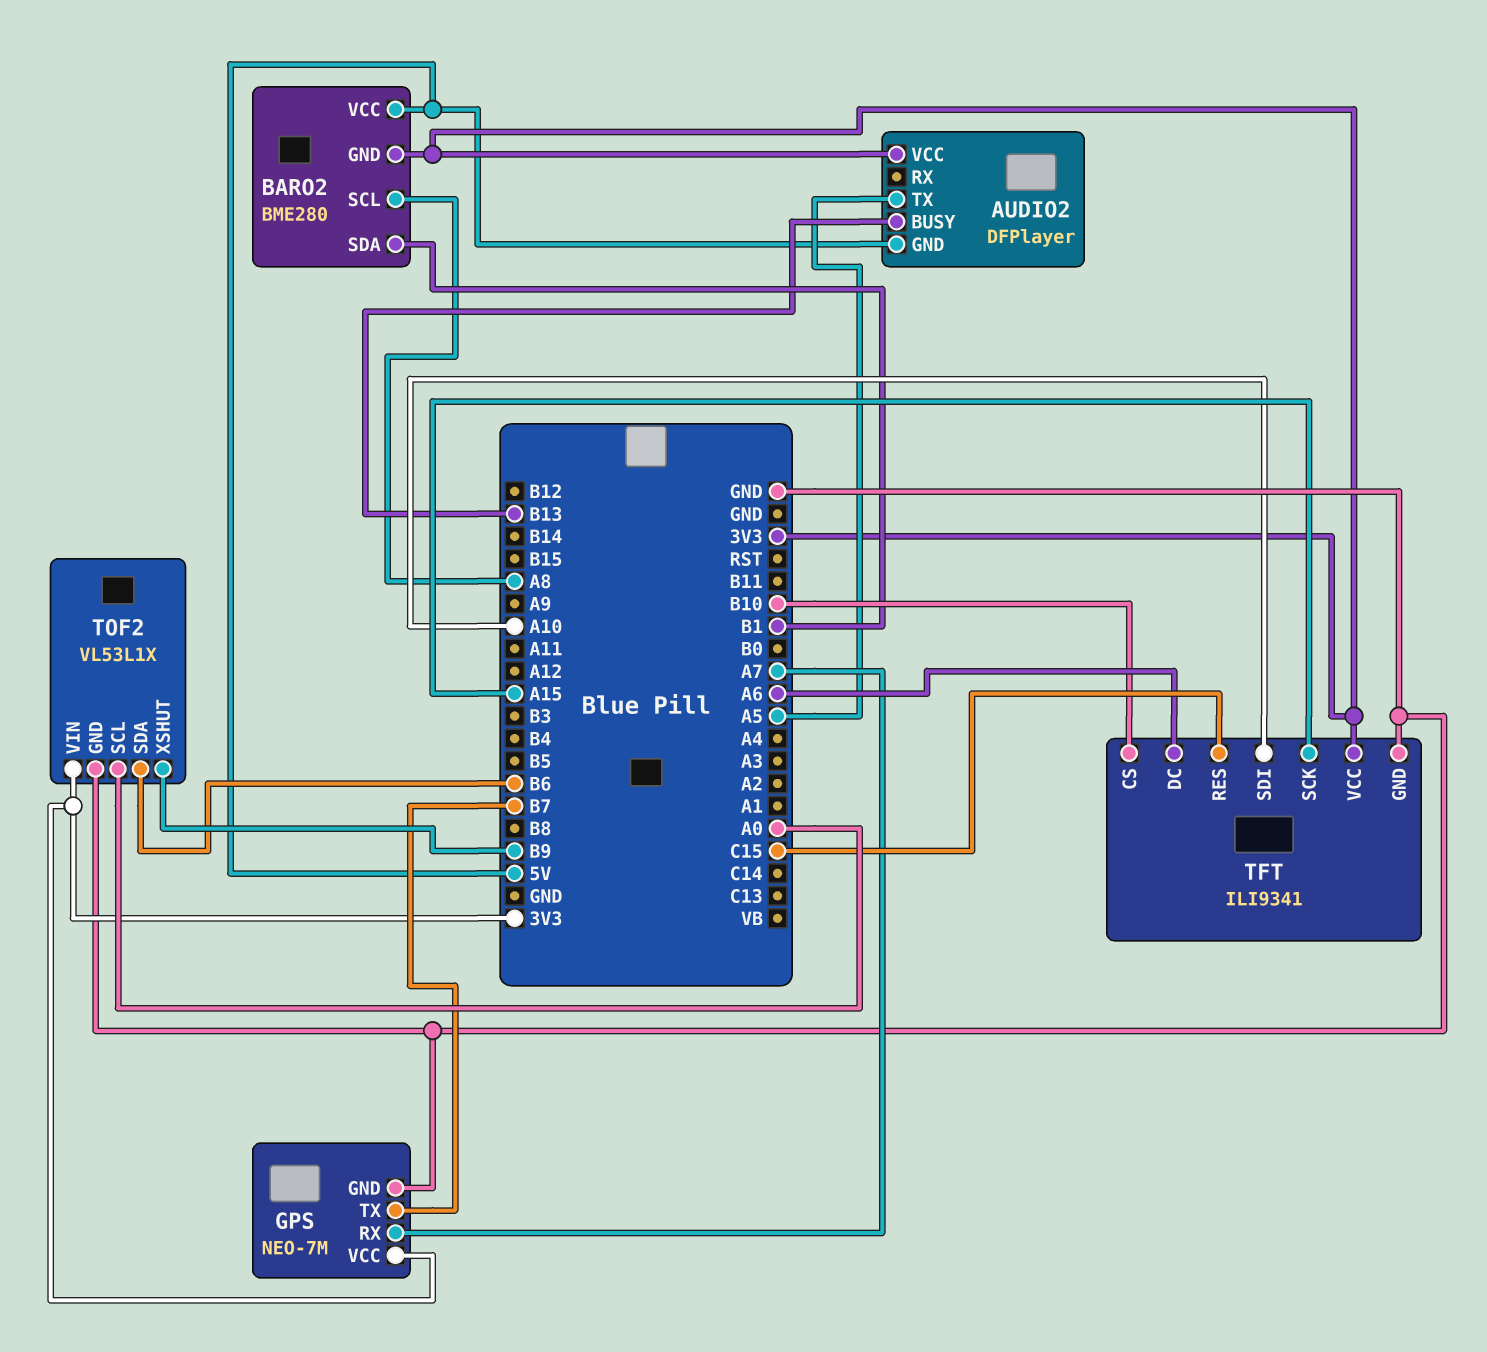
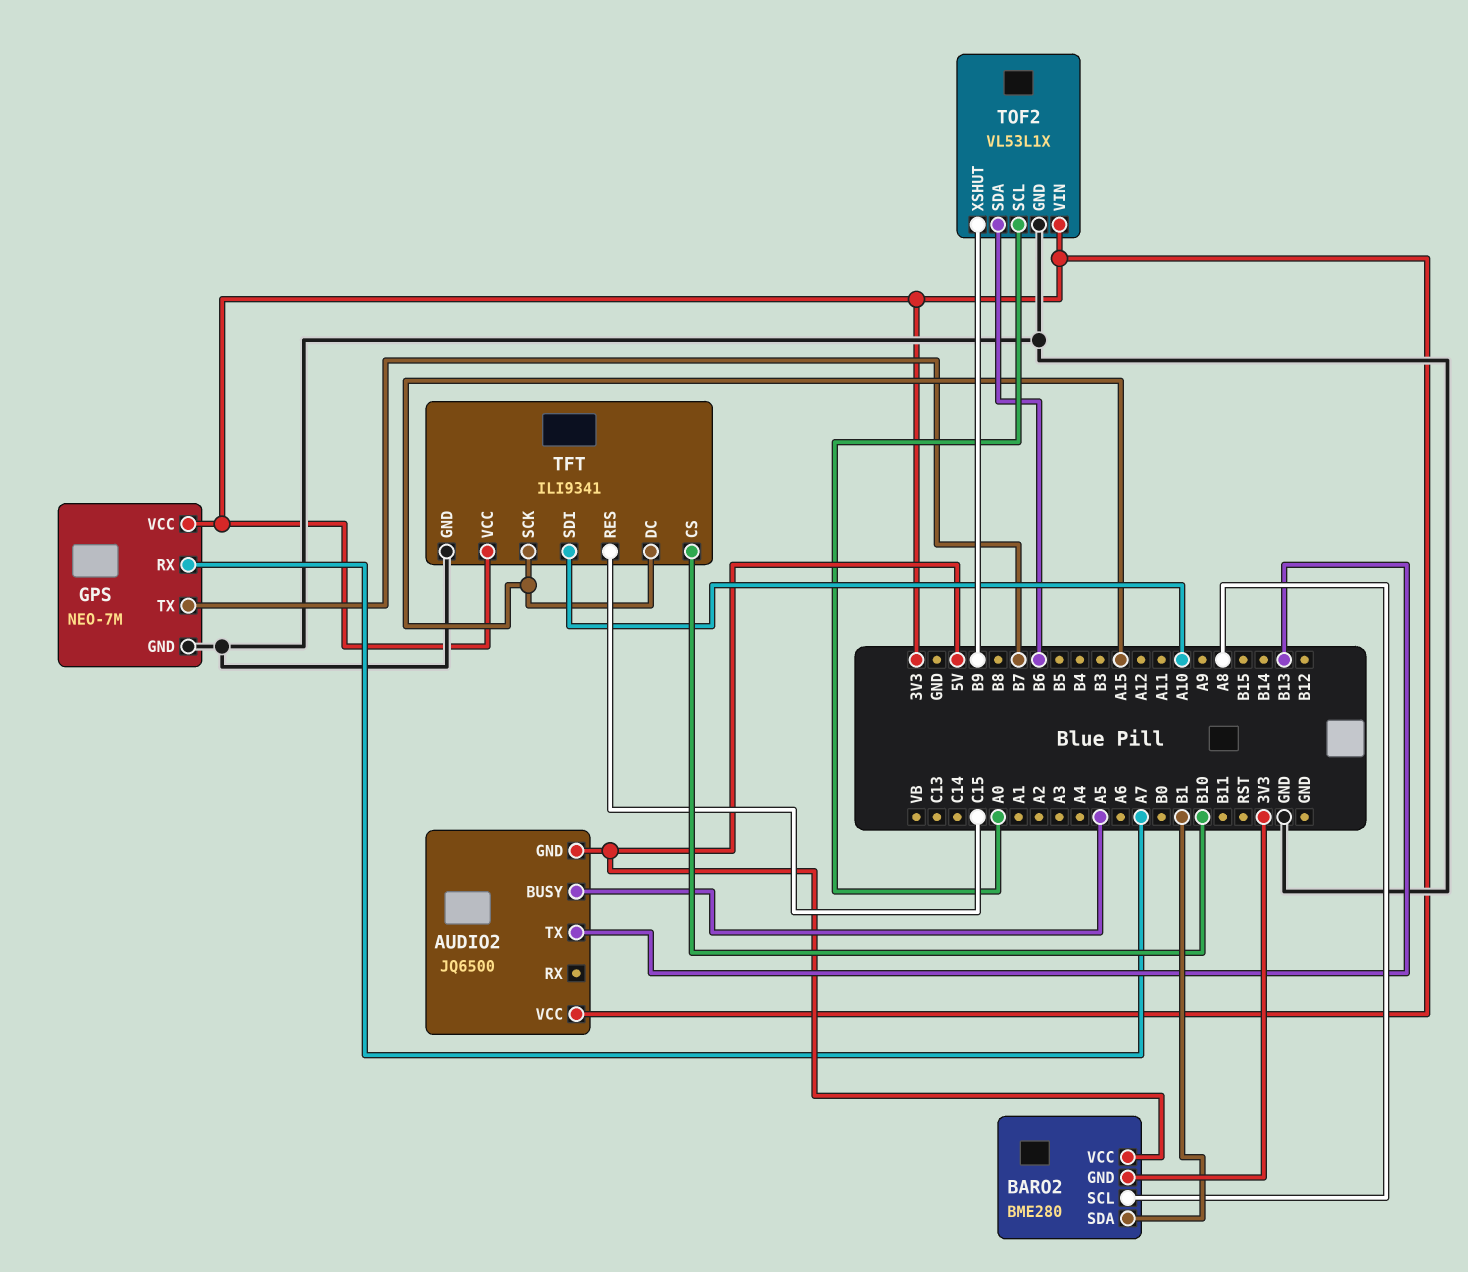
AUDIO2: DFPlayer -> JQ6500
AUDIO2 pin BUSY: B13 -> A5
AUDIO2 pin TX: A5 -> B13
TFT pin DC: A6 -> A15

